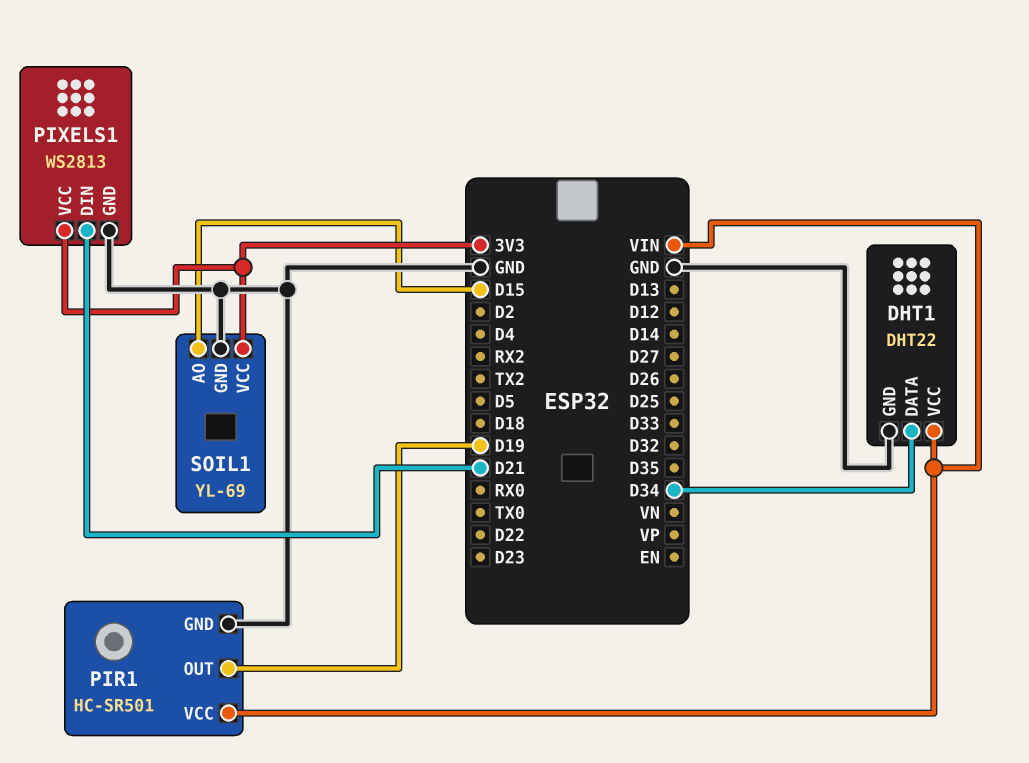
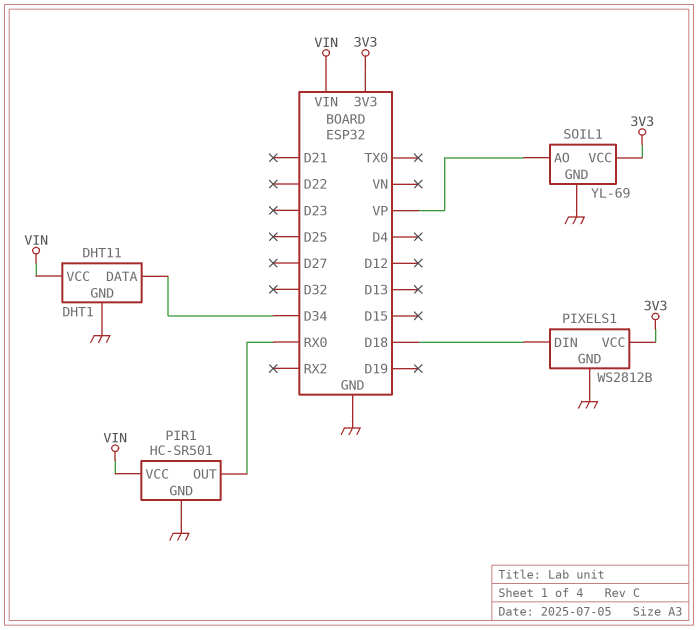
DHT1: DHT22 -> DHT11
PIR1 pin OUT: D19 -> RX0
PIXELS1: WS2813 -> WS2812B
PIXELS1 pin DIN: D21 -> D18
SOIL1 pin AO: D15 -> VP

